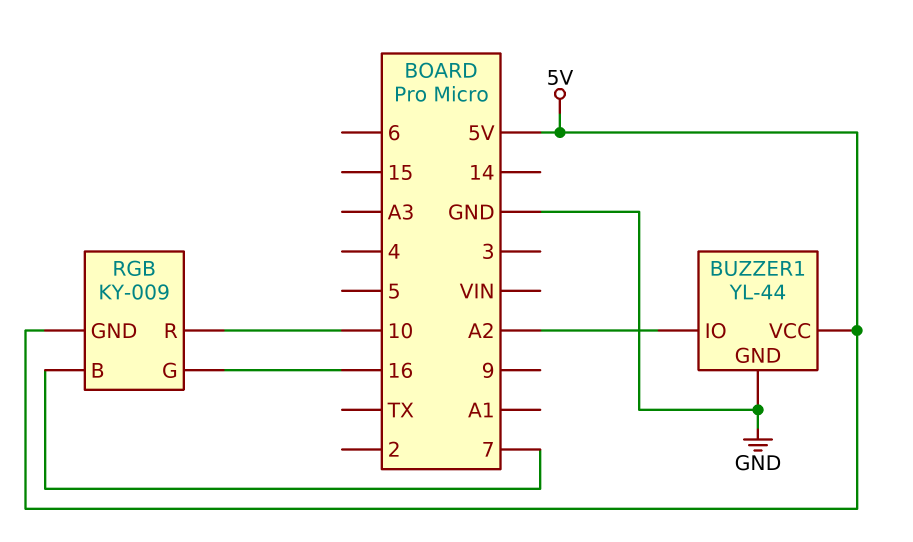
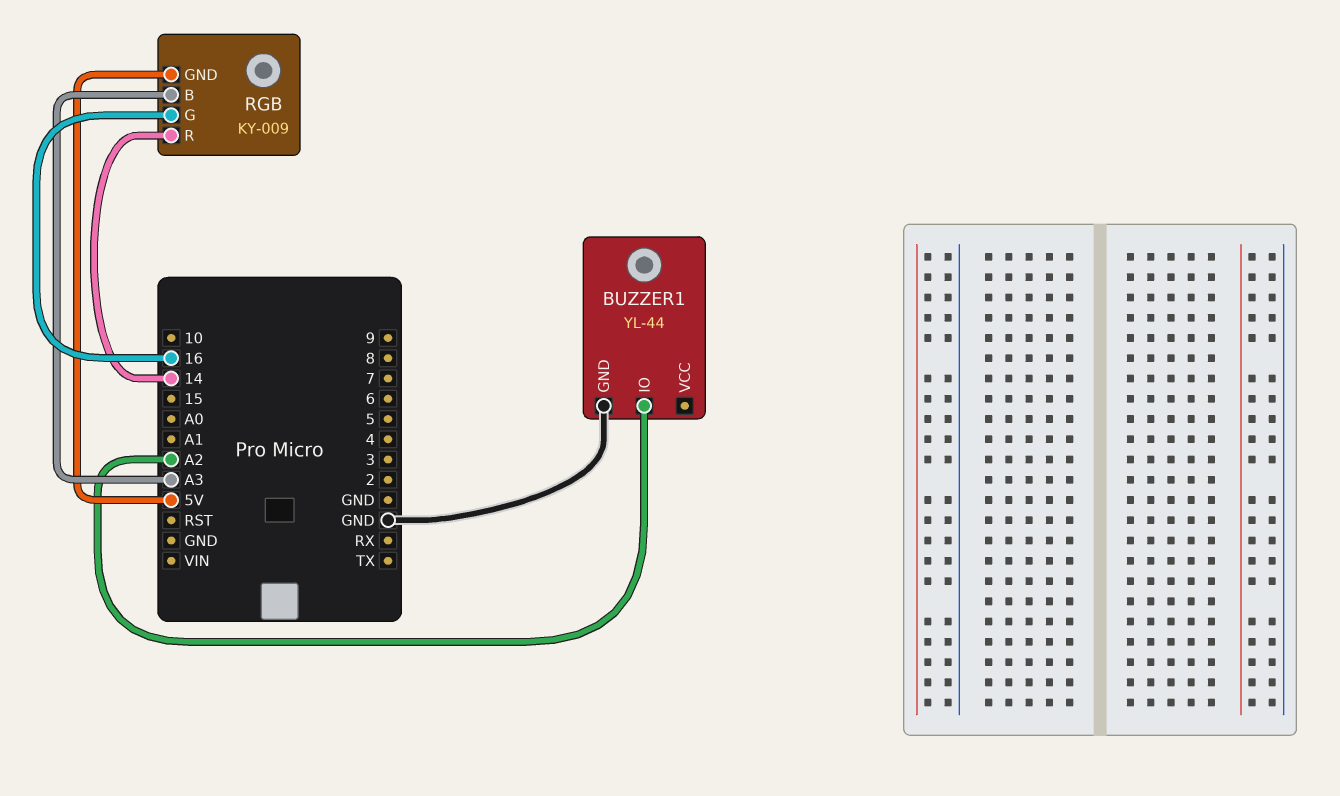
BUZZER1 pin VCC: 5V -> none
RGB pin B: 7 -> A3
RGB pin R: 10 -> 14

